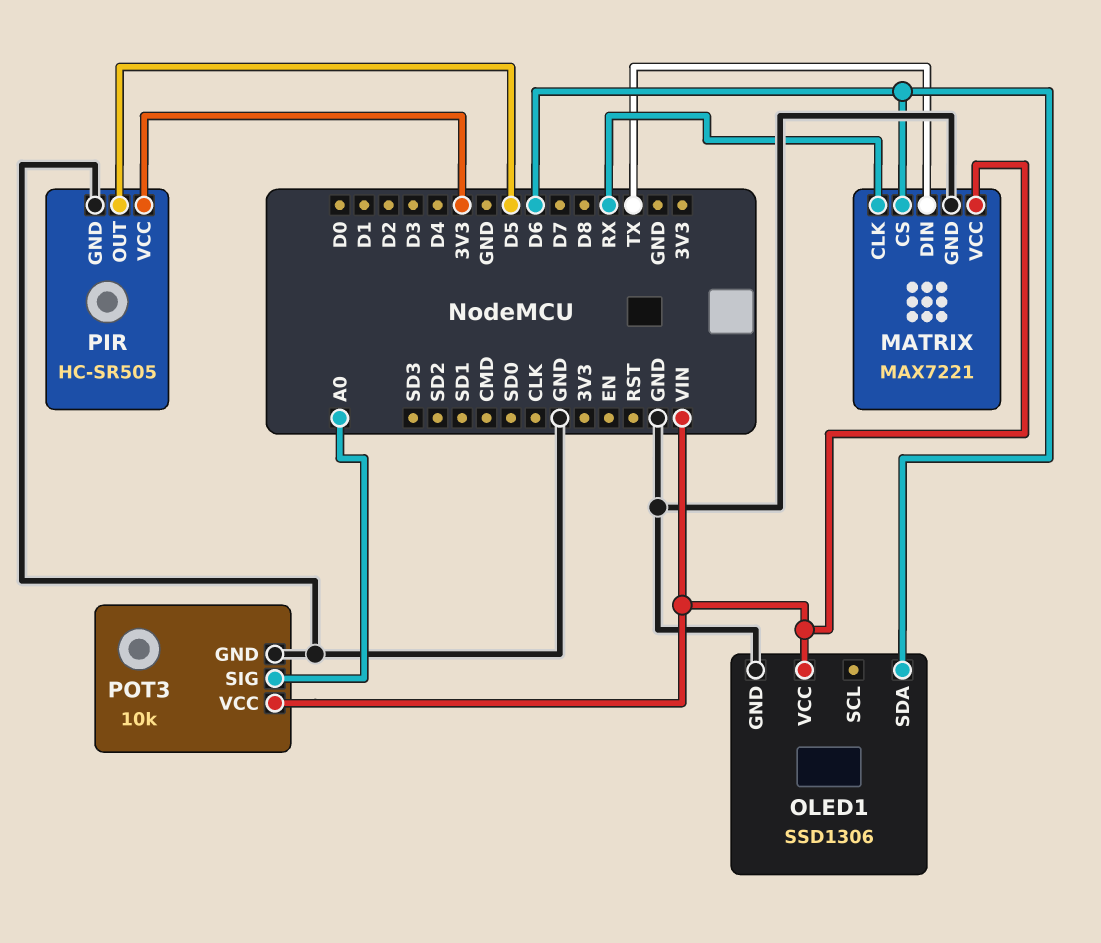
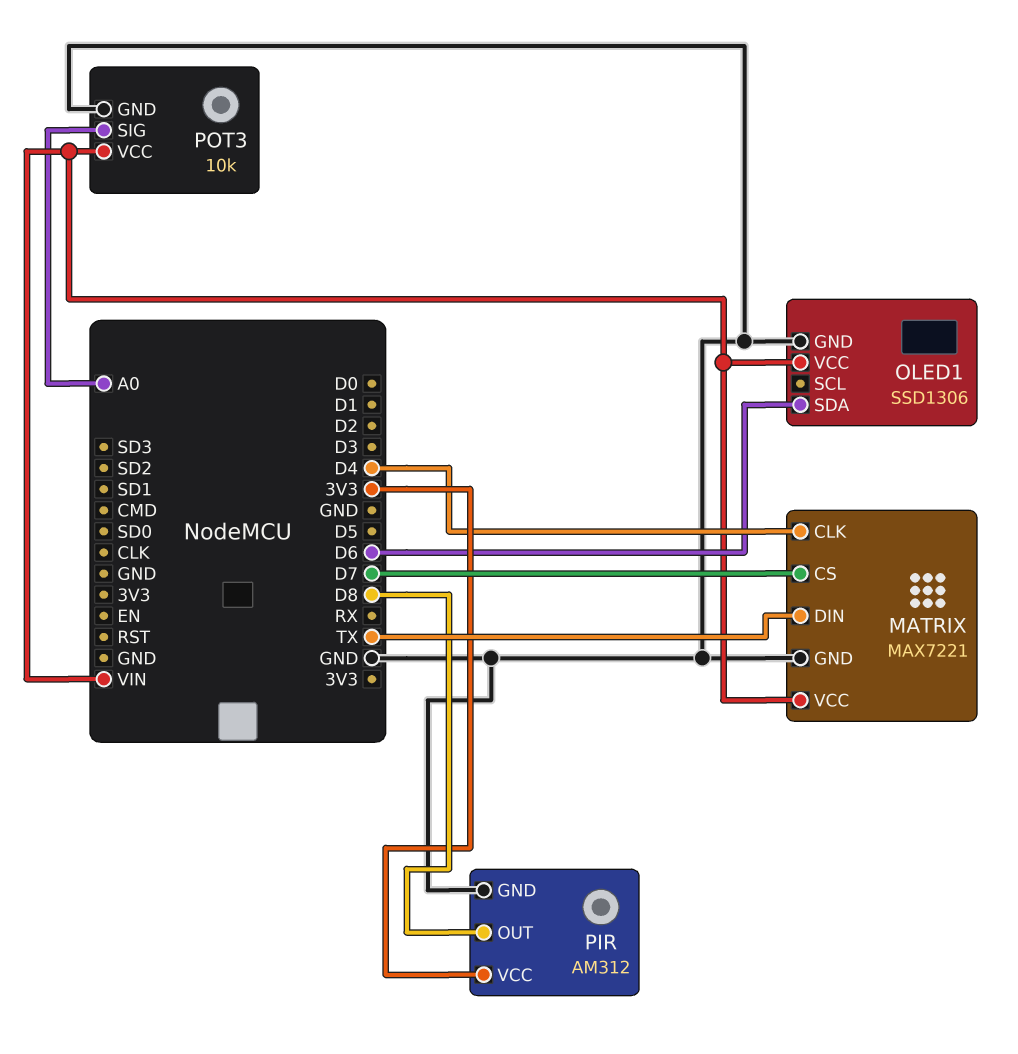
MATRIX pin CLK: RX -> D4
MATRIX pin CS: D6 -> D7
PIR: HC-SR505 -> AM312
PIR pin OUT: D5 -> D8

